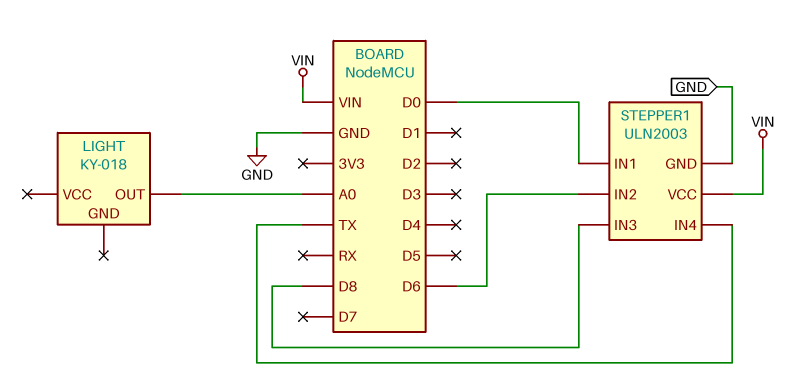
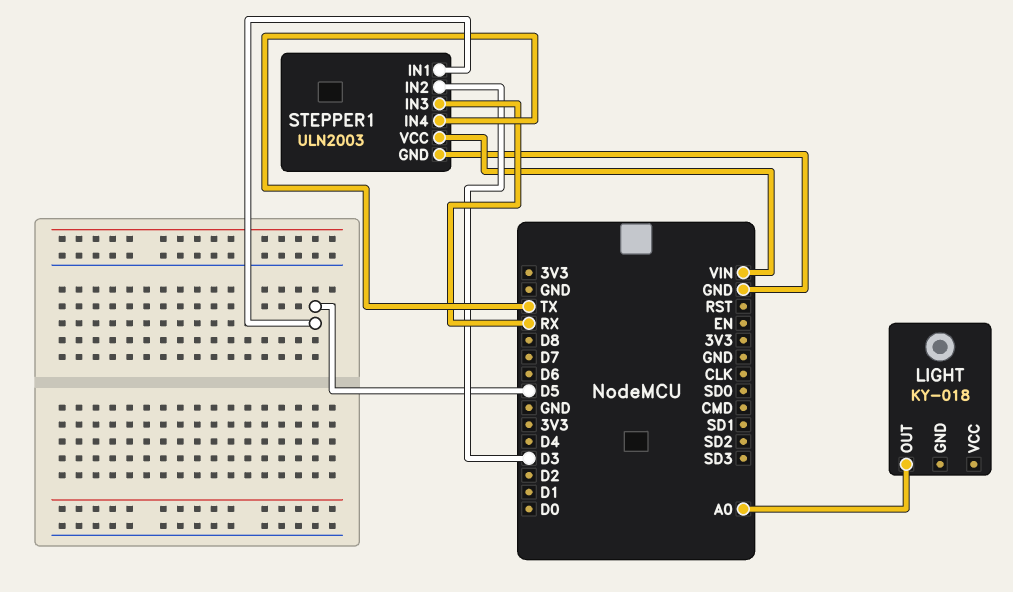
STEPPER1 pin IN1: D0 -> D5
STEPPER1 pin IN2: D6 -> D3
STEPPER1 pin IN3: D8 -> RX

